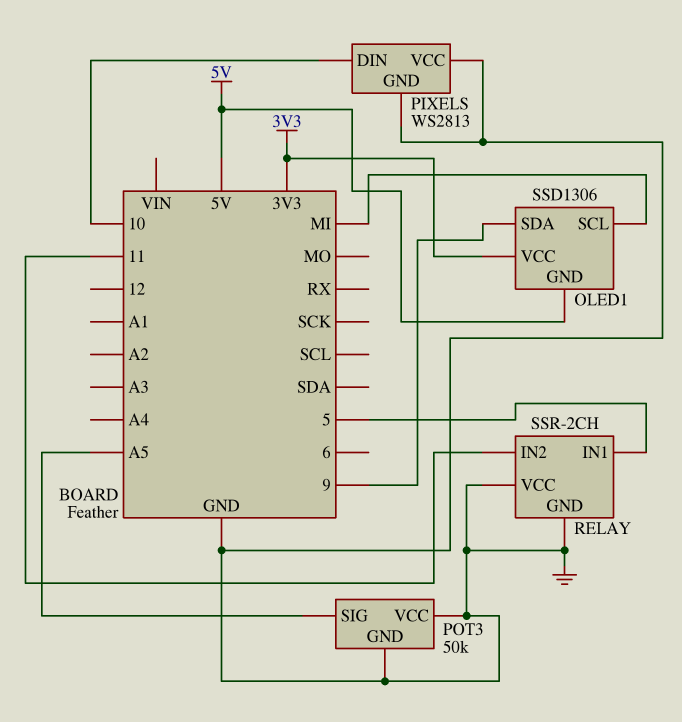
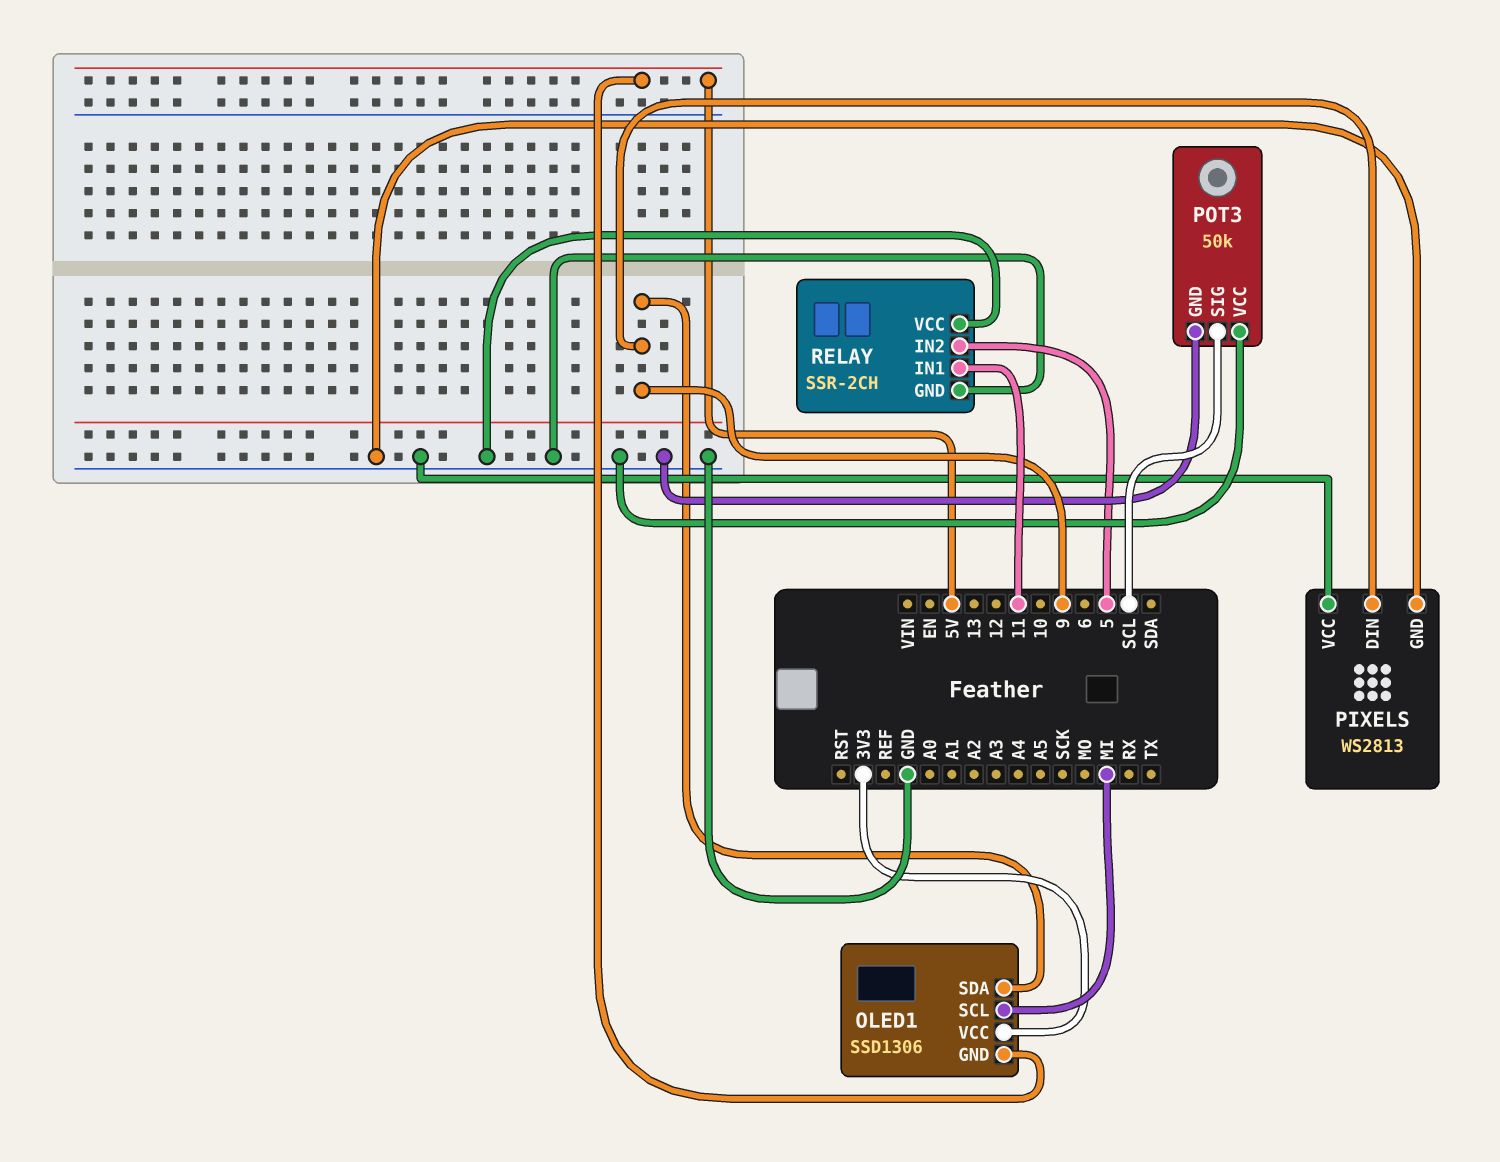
PIXELS pin DIN: 10 -> 9
POT3 pin SIG: A5 -> SCL
RELAY pin IN1: 5 -> 11
RELAY pin IN2: 11 -> 5

